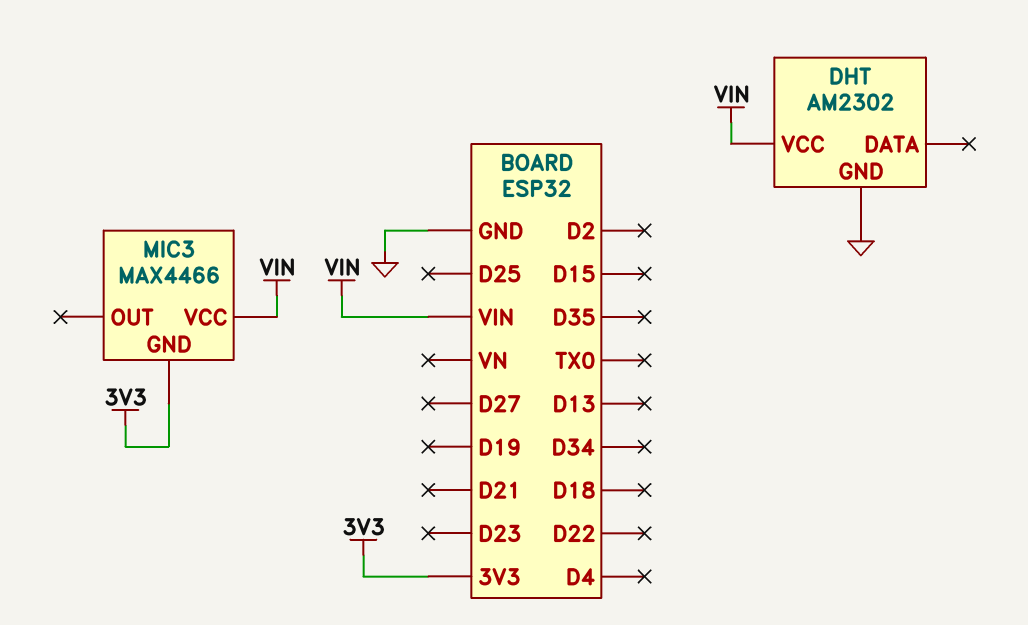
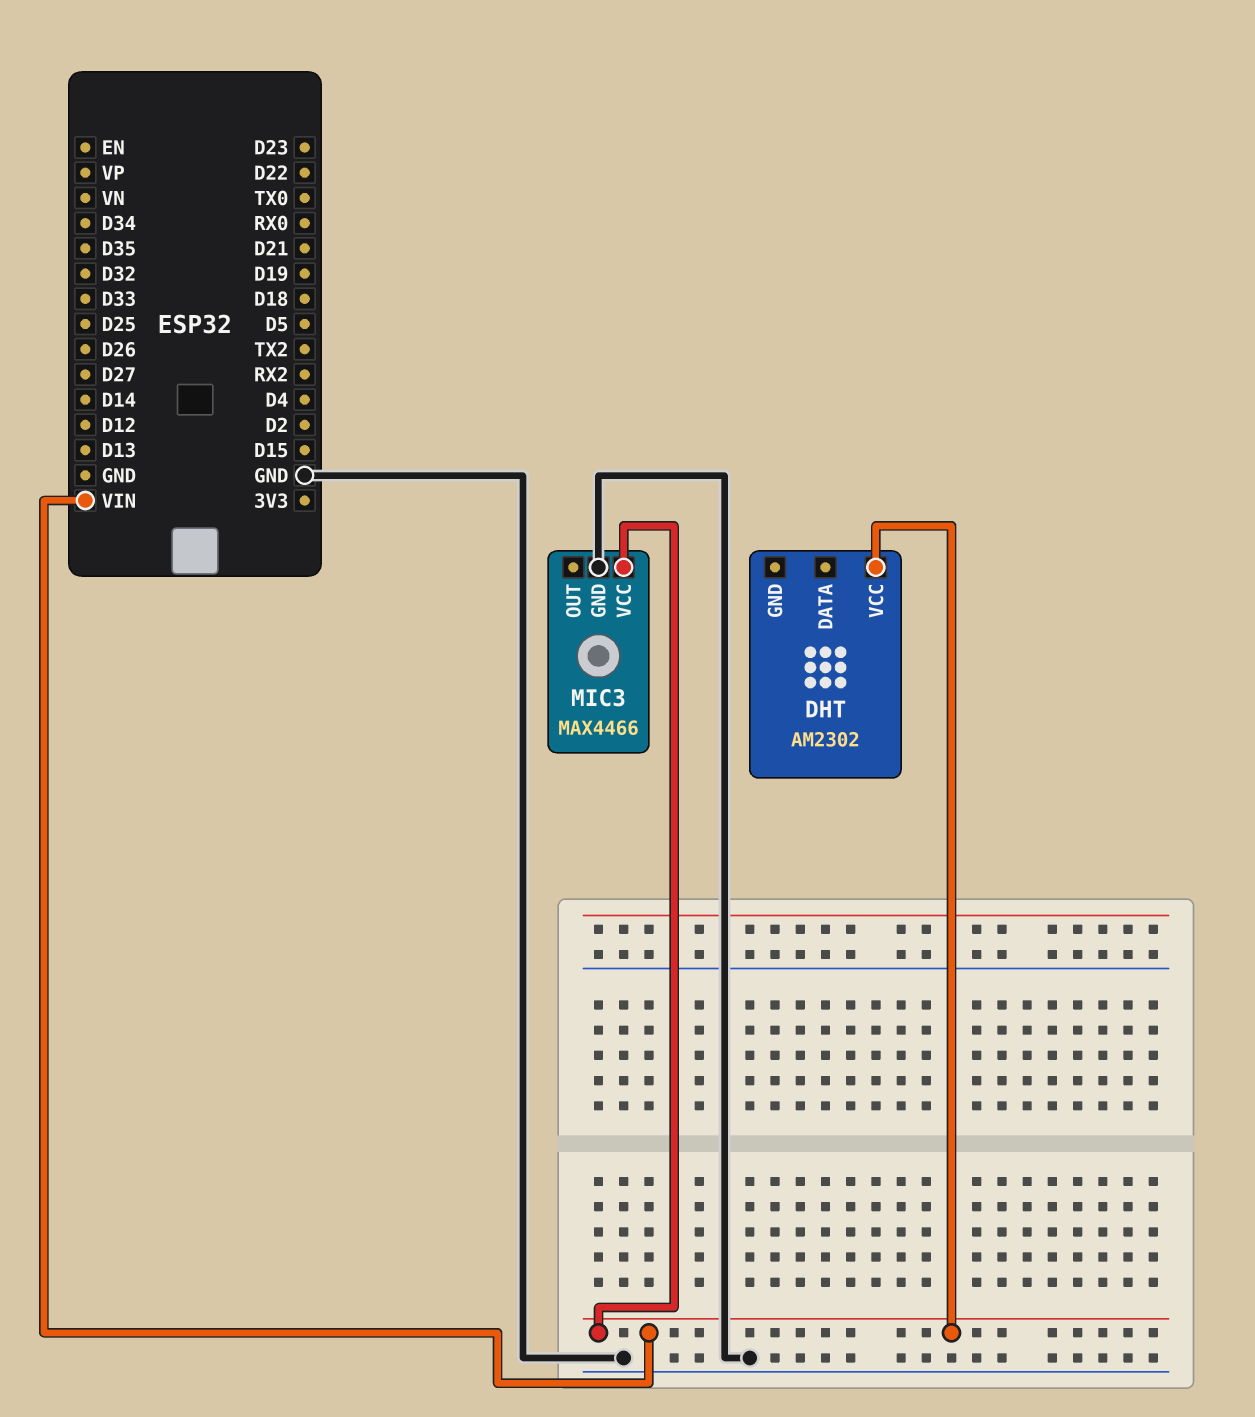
DHT pin GND: GND -> none
MIC3 pin GND: 3V3 -> GND

